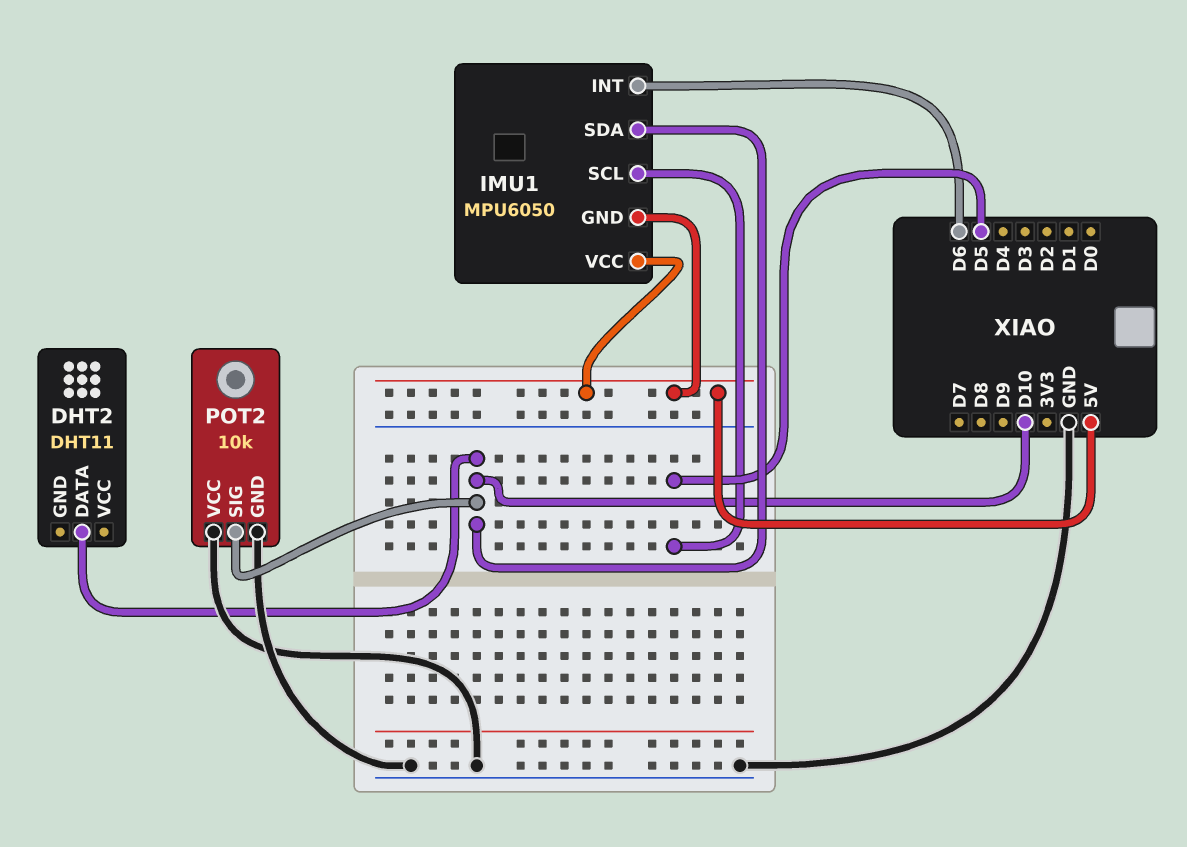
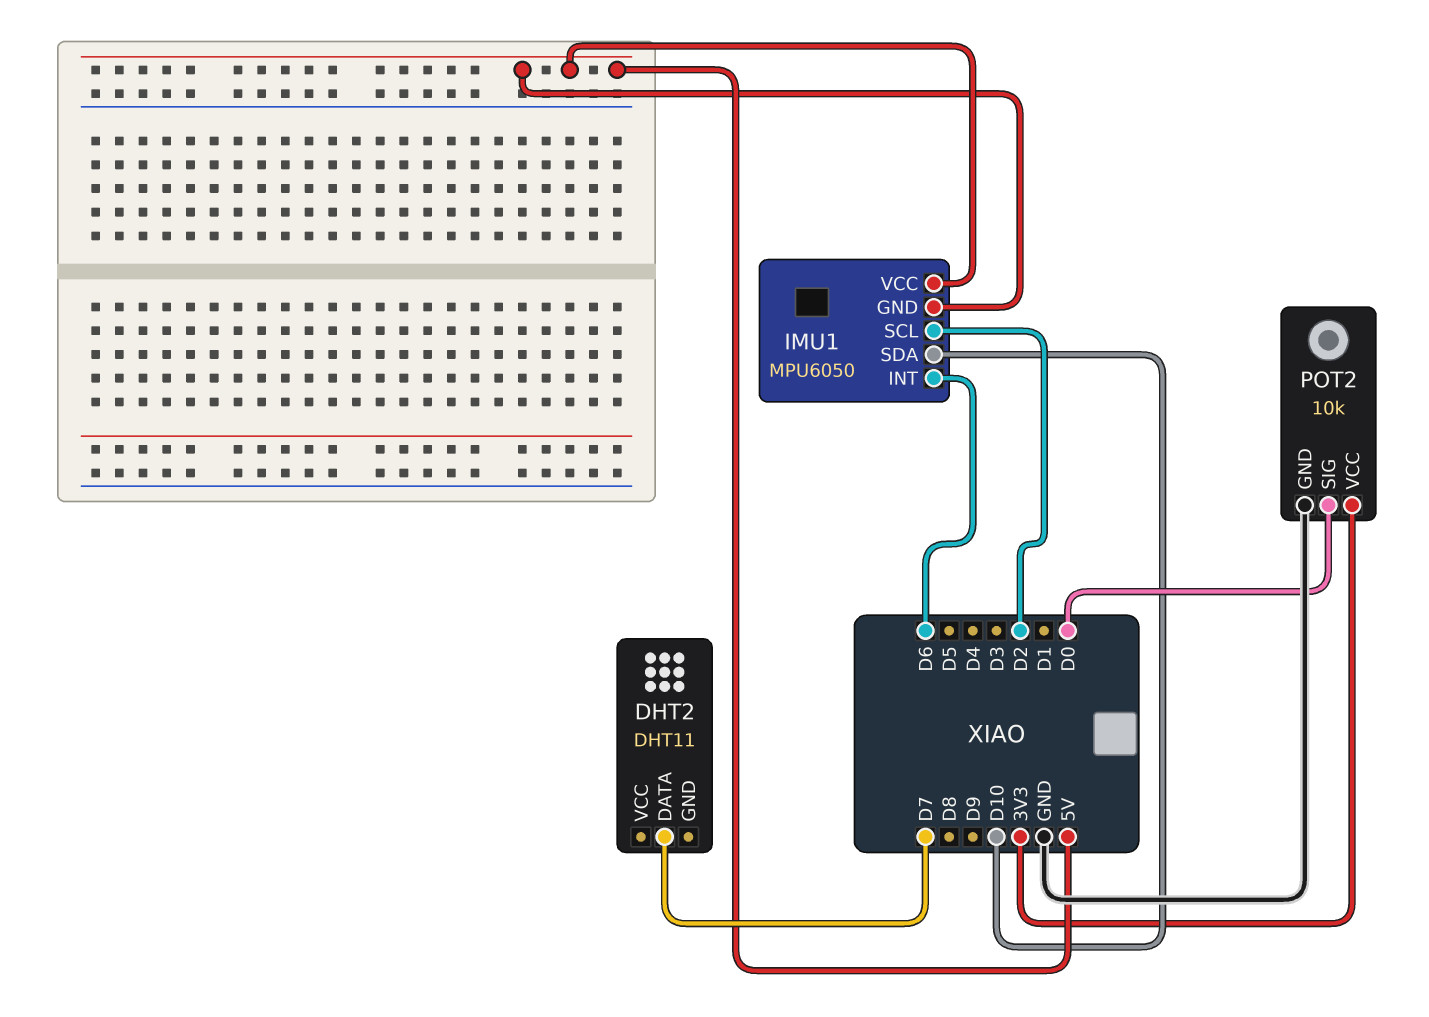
DHT2 pin DATA: D10 -> D7
IMU1 pin SCL: D5 -> D2
POT2 pin SIG: D10 -> D0
POT2 pin VCC: GND -> 3V3

